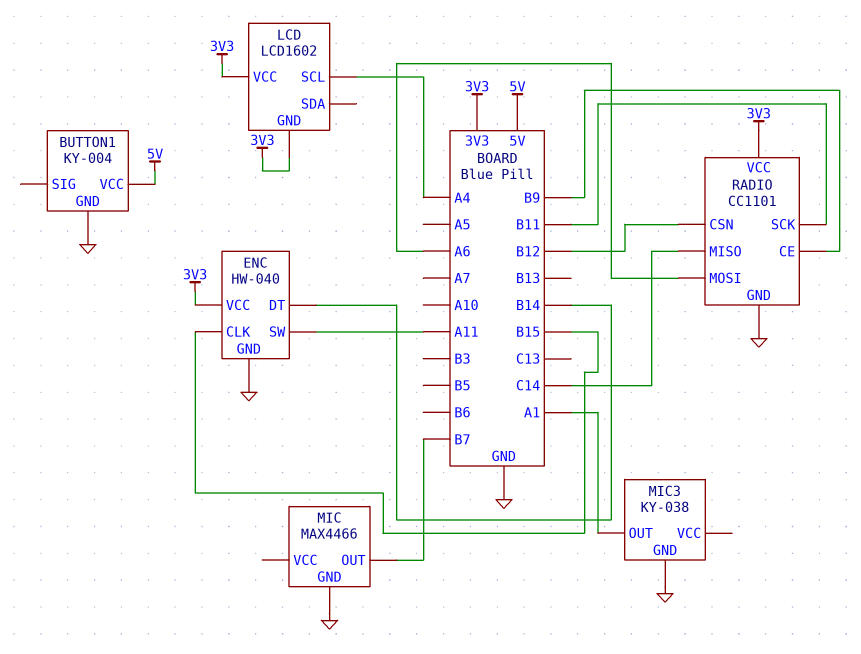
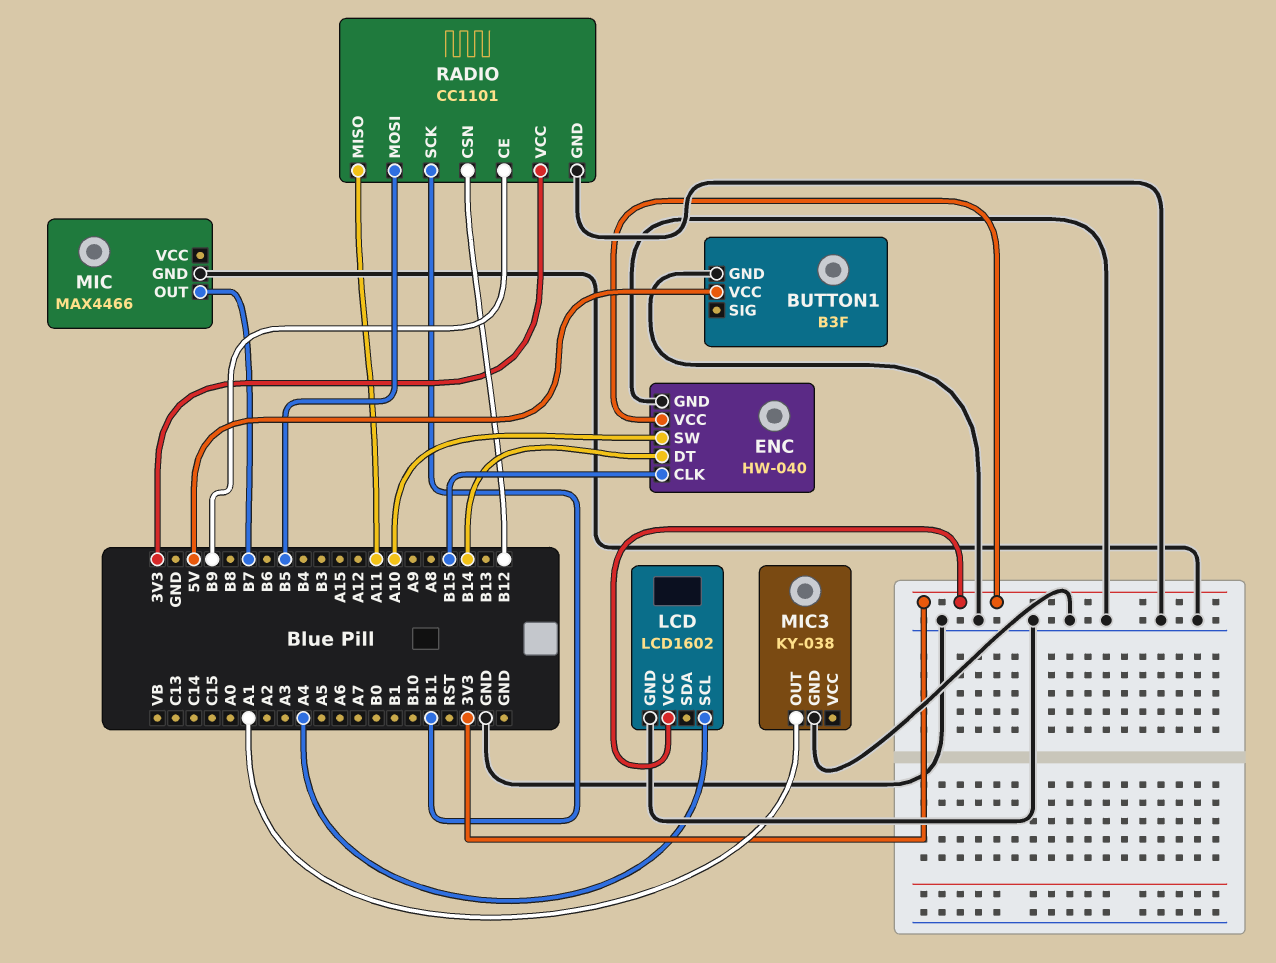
BUTTON1: KY-004 -> B3F
ENC pin SW: A11 -> A10
LCD pin GND: 3V3 -> GND
RADIO pin MISO: C14 -> A11
RADIO pin MOSI: A6 -> B5

